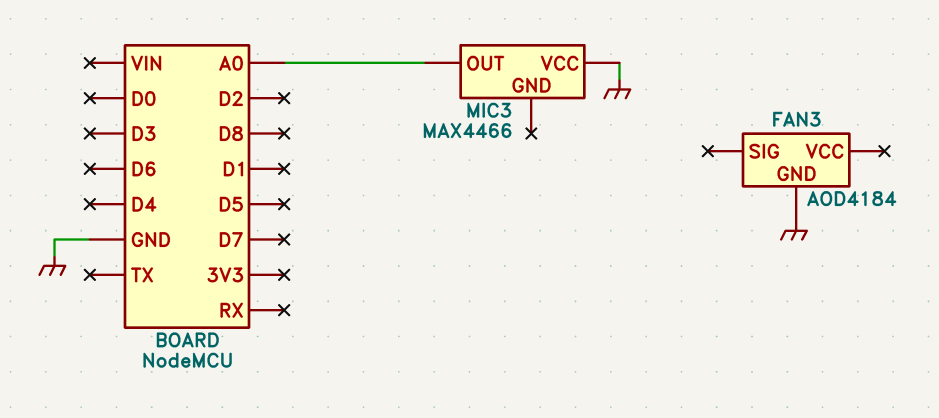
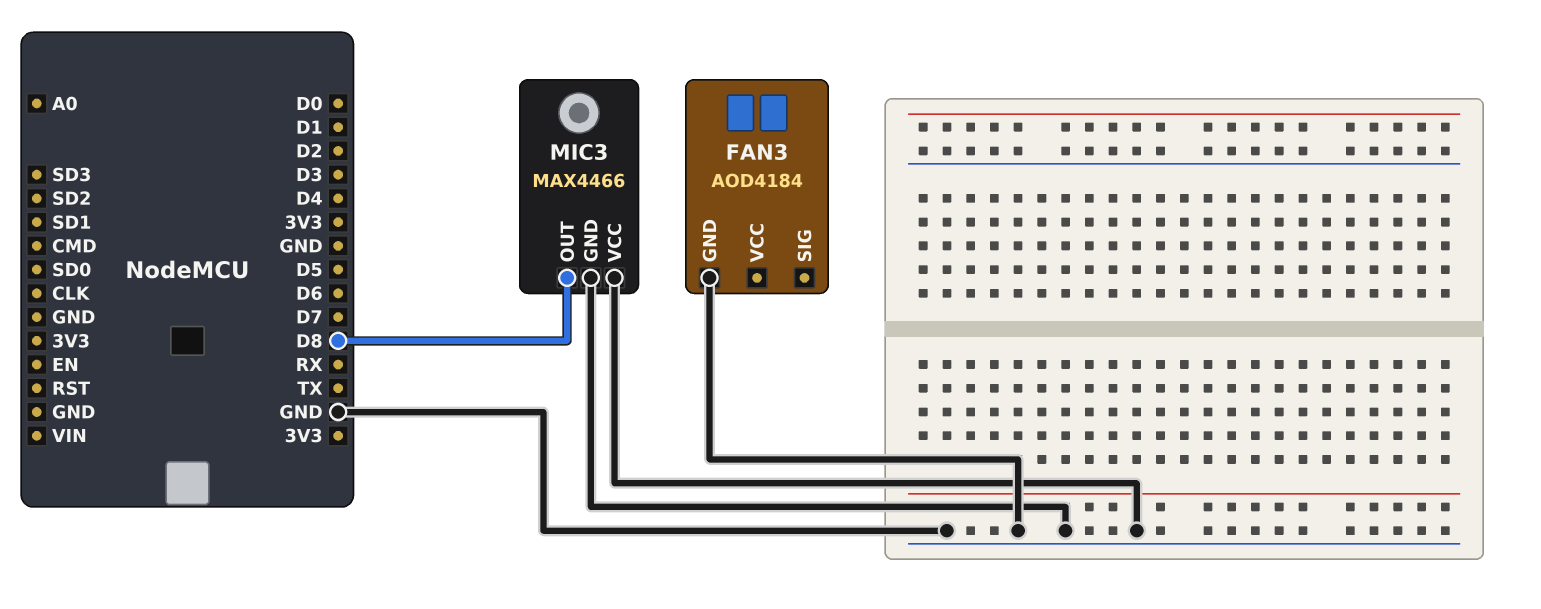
MIC3 pin GND: none -> GND
MIC3 pin OUT: A0 -> D8

